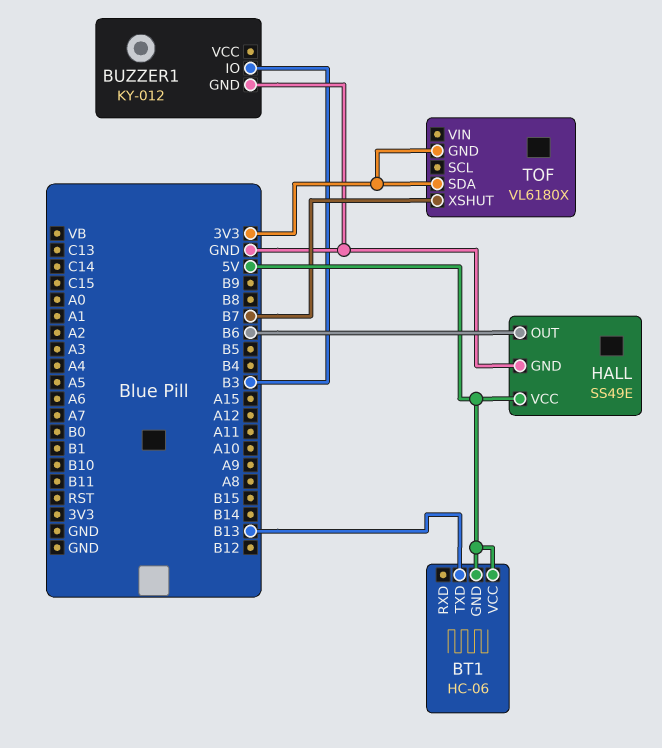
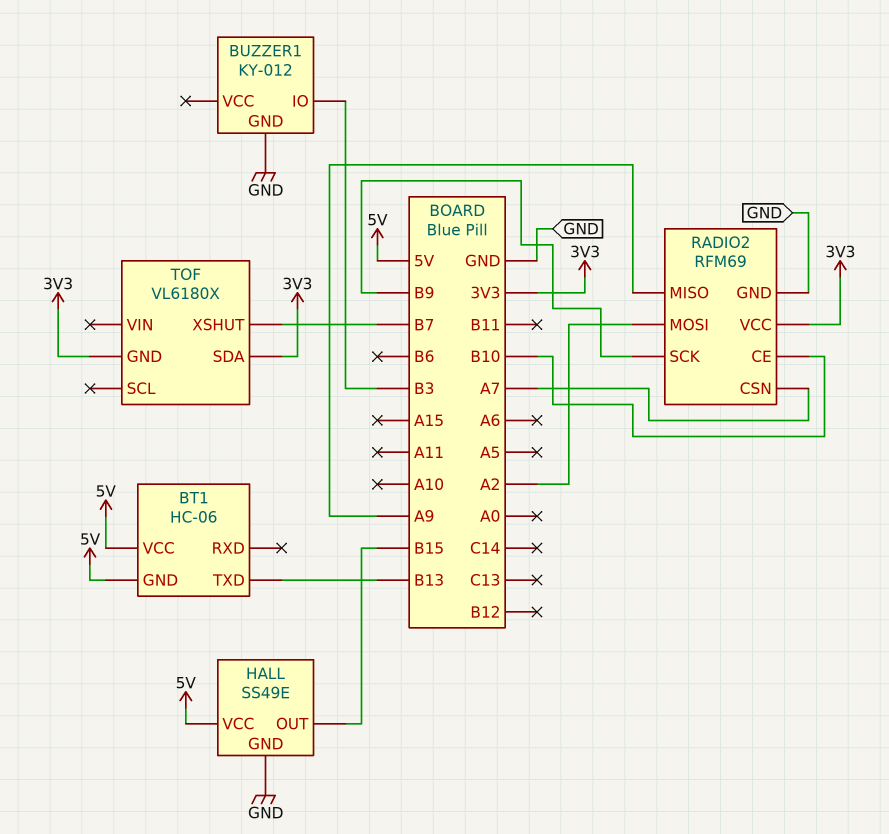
HALL pin OUT: B6 -> B15
RADIO2: none -> RFM69
RADIO2 pin CE: none -> B10
RADIO2 pin CSN: none -> A7
RADIO2 pin GND: none -> GND
RADIO2 pin MISO: none -> A9
RADIO2 pin MOSI: none -> A2
RADIO2 pin SCK: none -> B9
RADIO2 pin VCC: none -> 3V3

